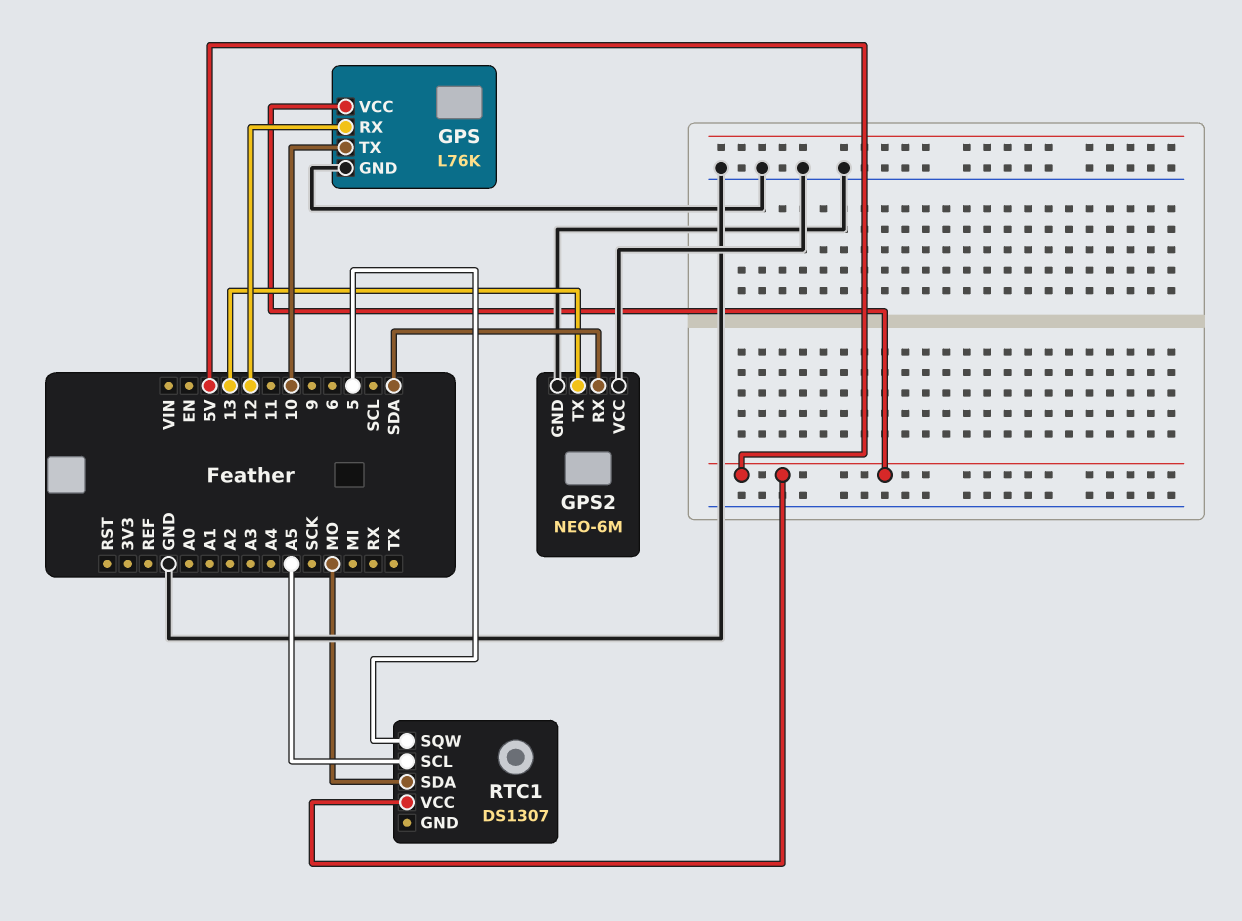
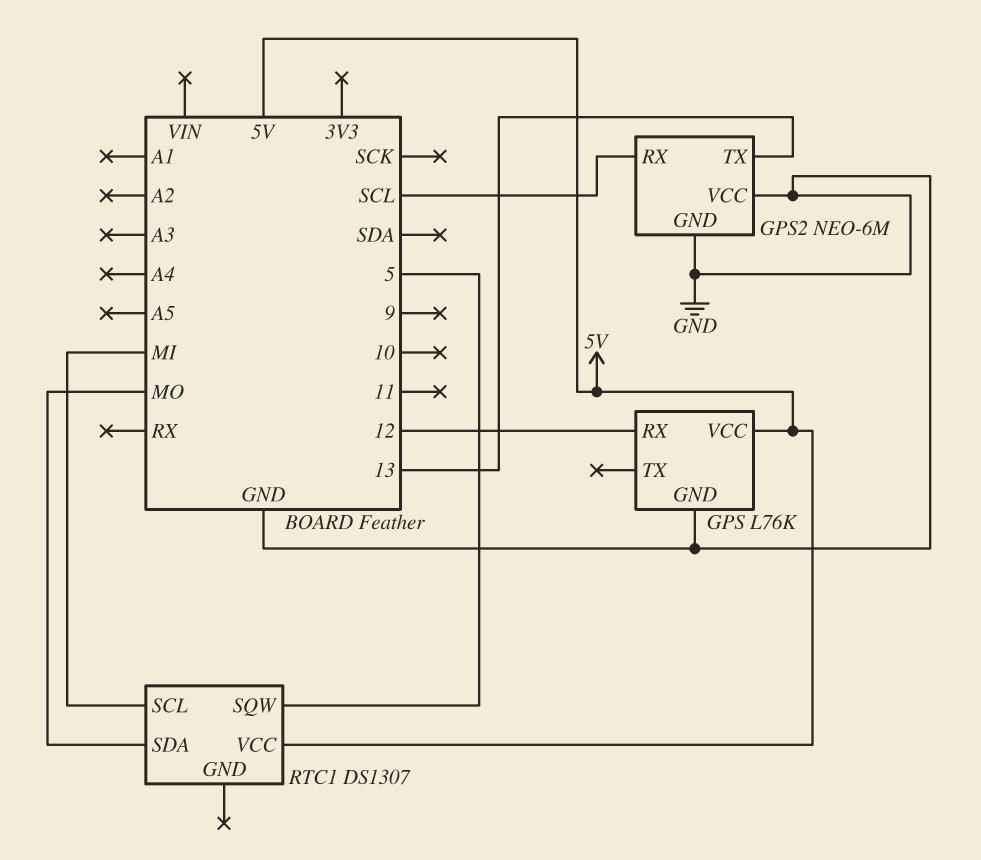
GPS pin TX: 10 -> none
GPS2 pin RX: SDA -> SCL
RTC1 pin SCL: A5 -> MI

